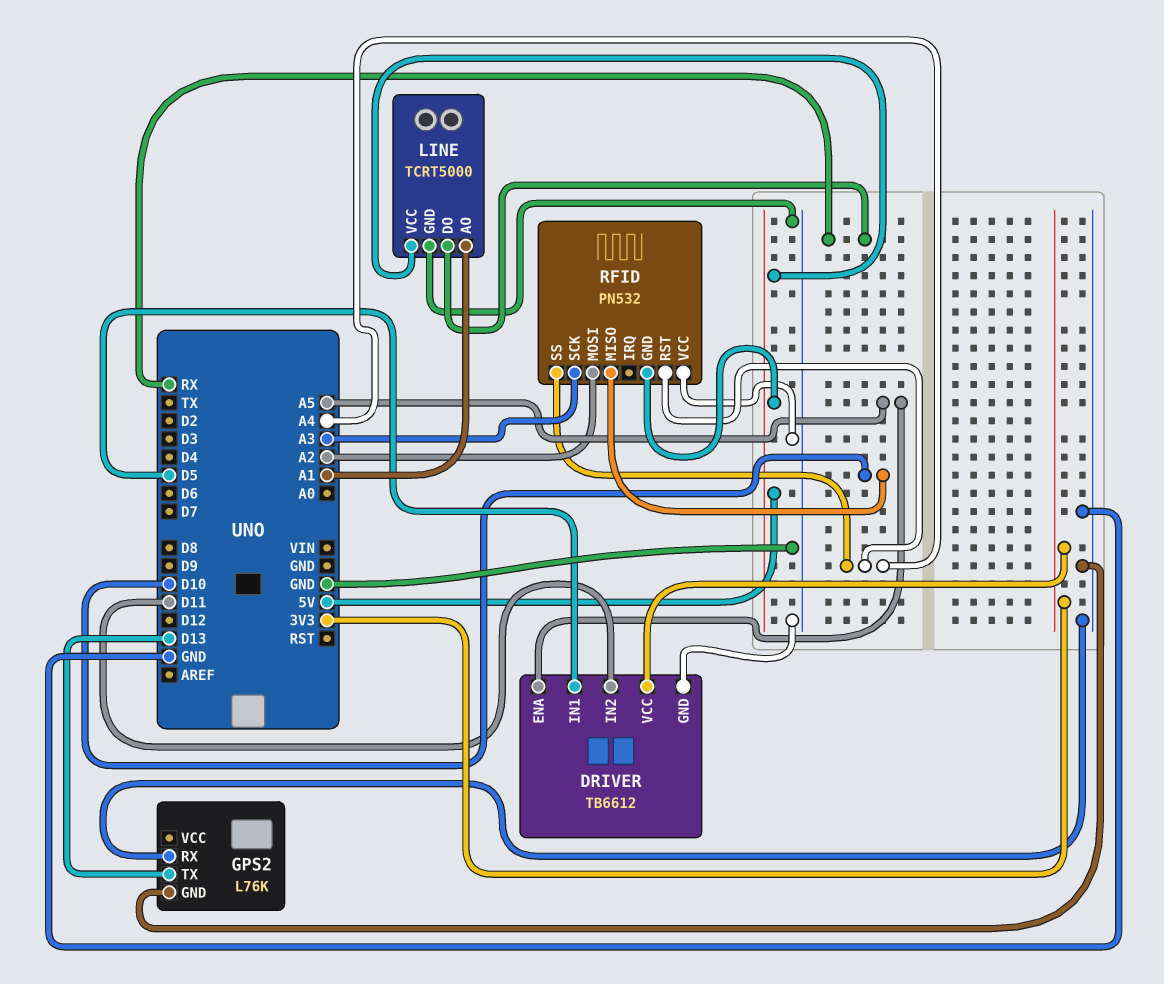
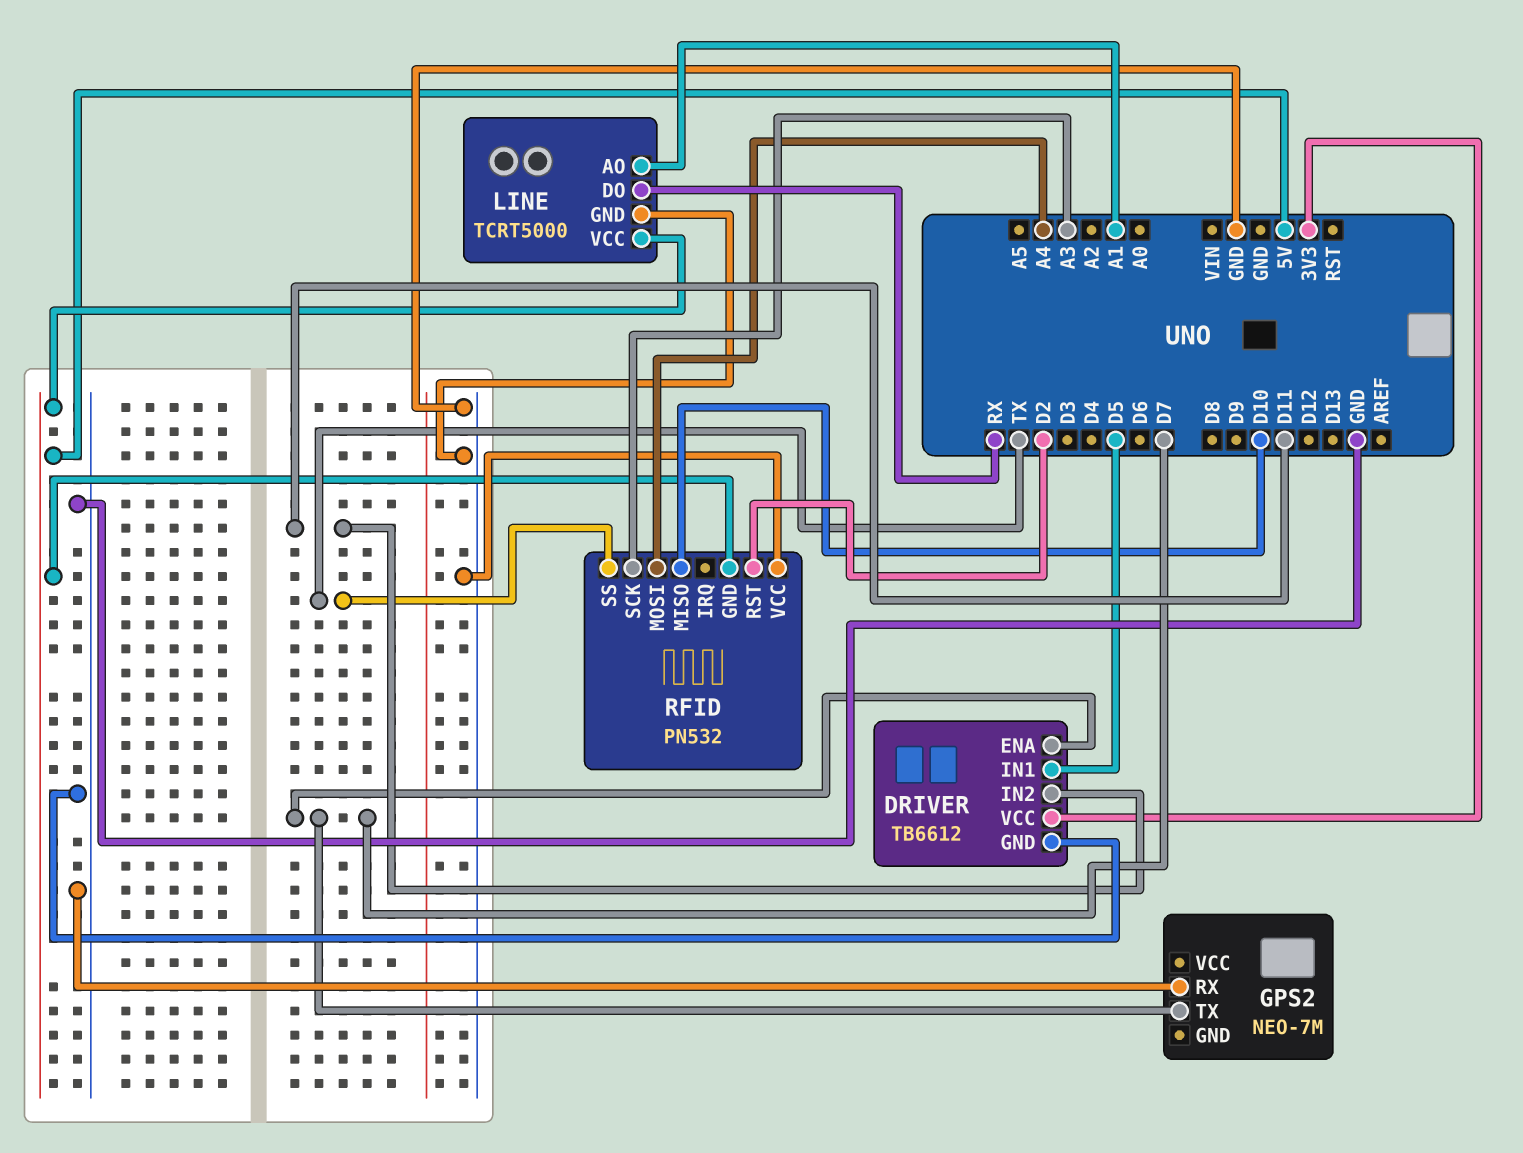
DRIVER pin ENA: A5 -> D7
GPS2: L76K -> NEO-7M
GPS2 pin GND: GND -> none
GPS2 pin TX: D13 -> D7
RFID pin MOSI: A2 -> A4
RFID pin RST: A4 -> D2
RFID pin SS: A4 -> TX

